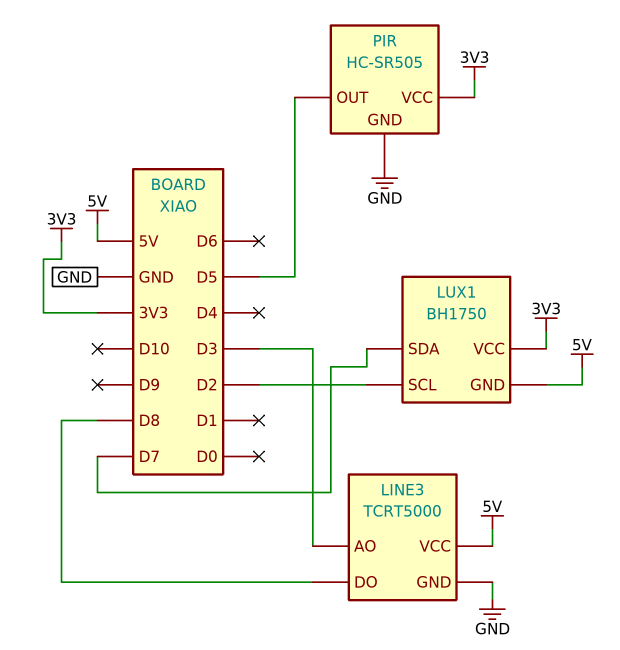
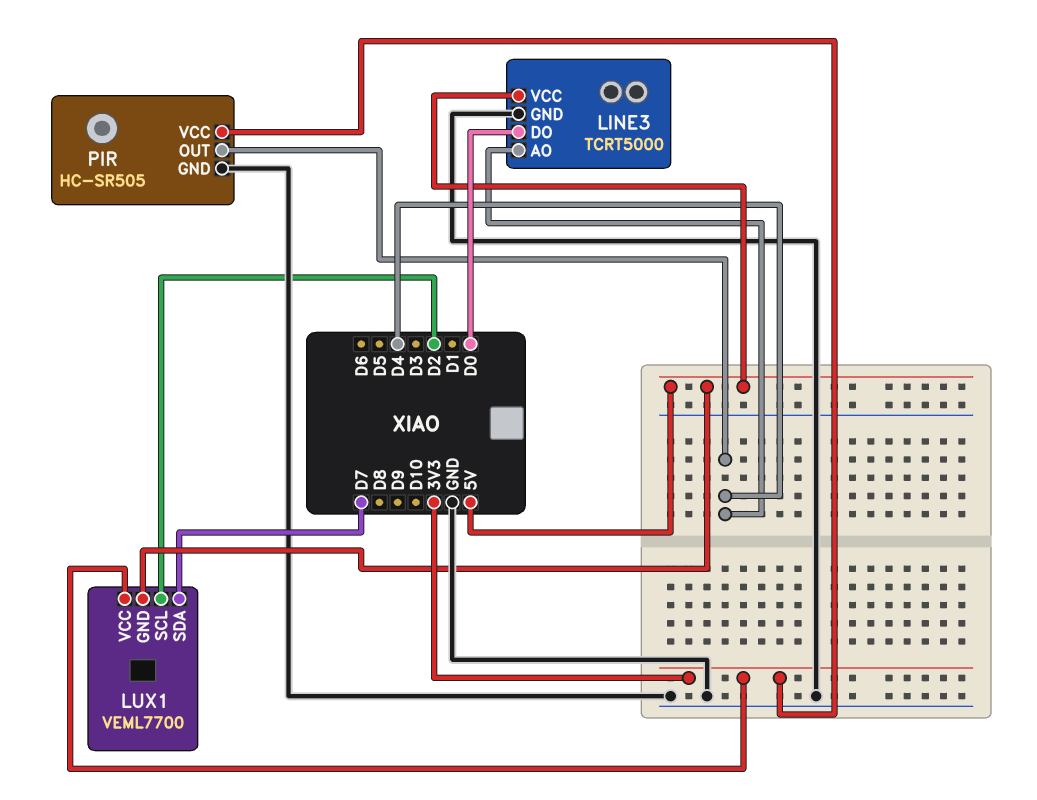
LINE3 pin AO: D3 -> D4
LINE3 pin DO: D8 -> D0
LUX1: BH1750 -> VEML7700
PIR pin OUT: D5 -> D4

